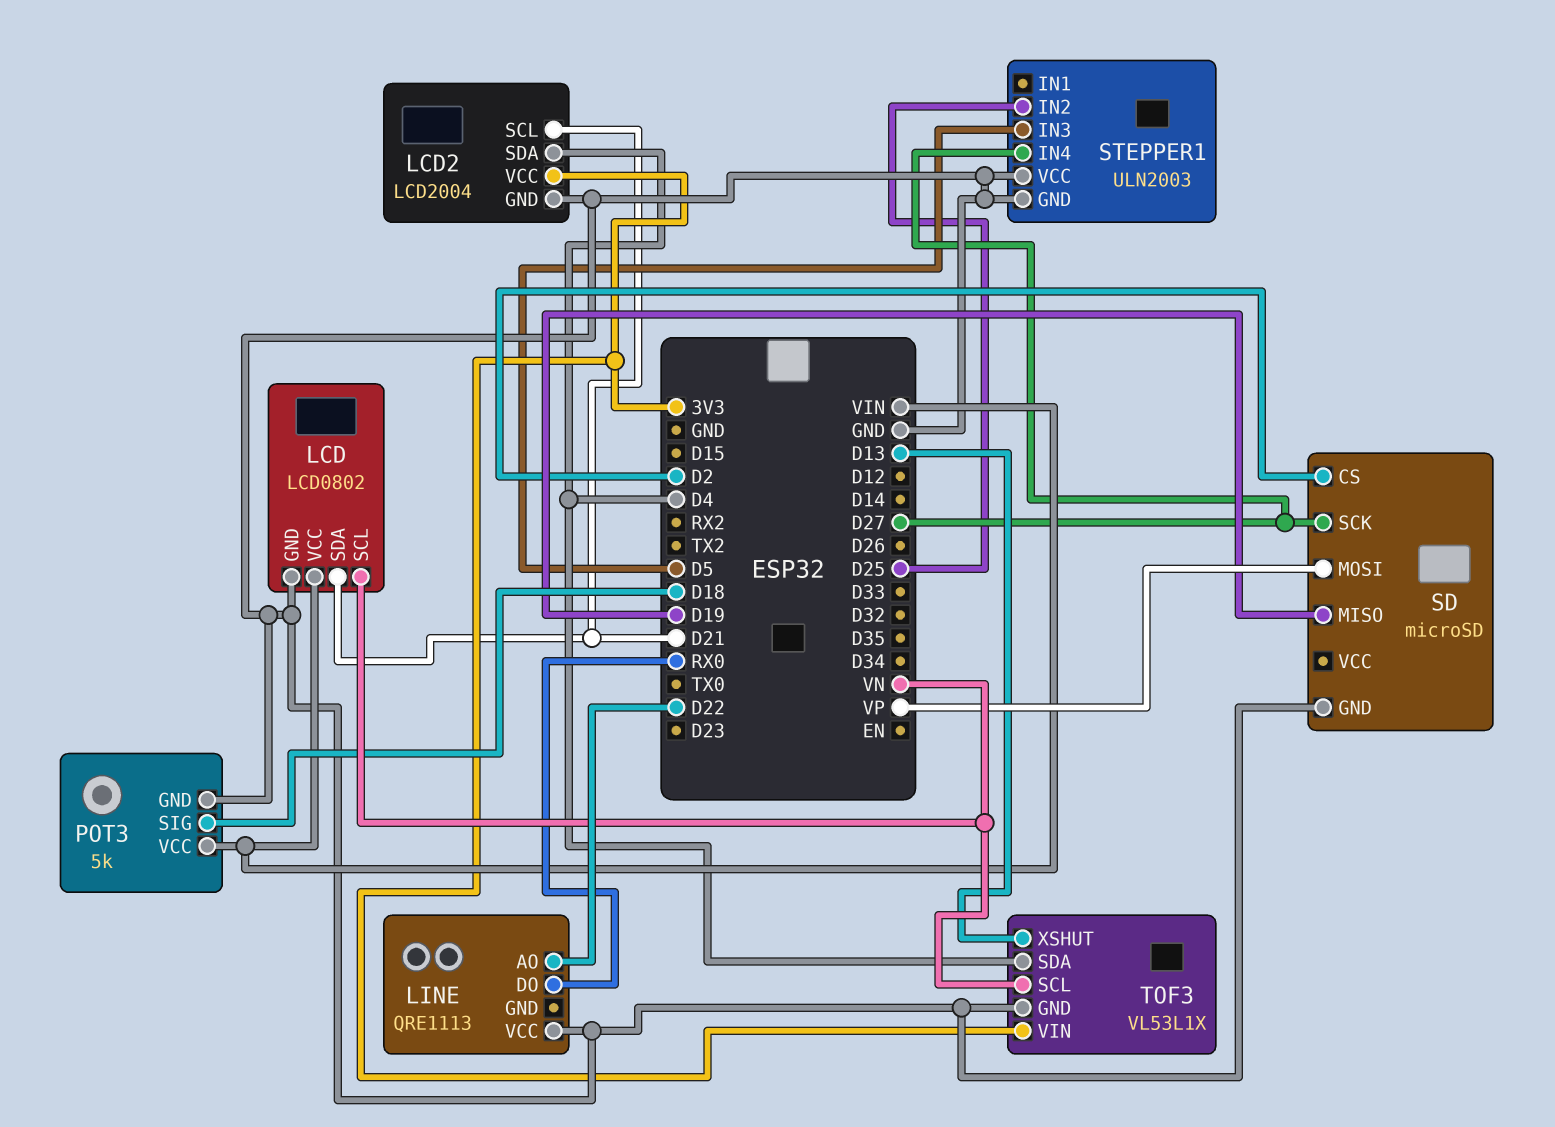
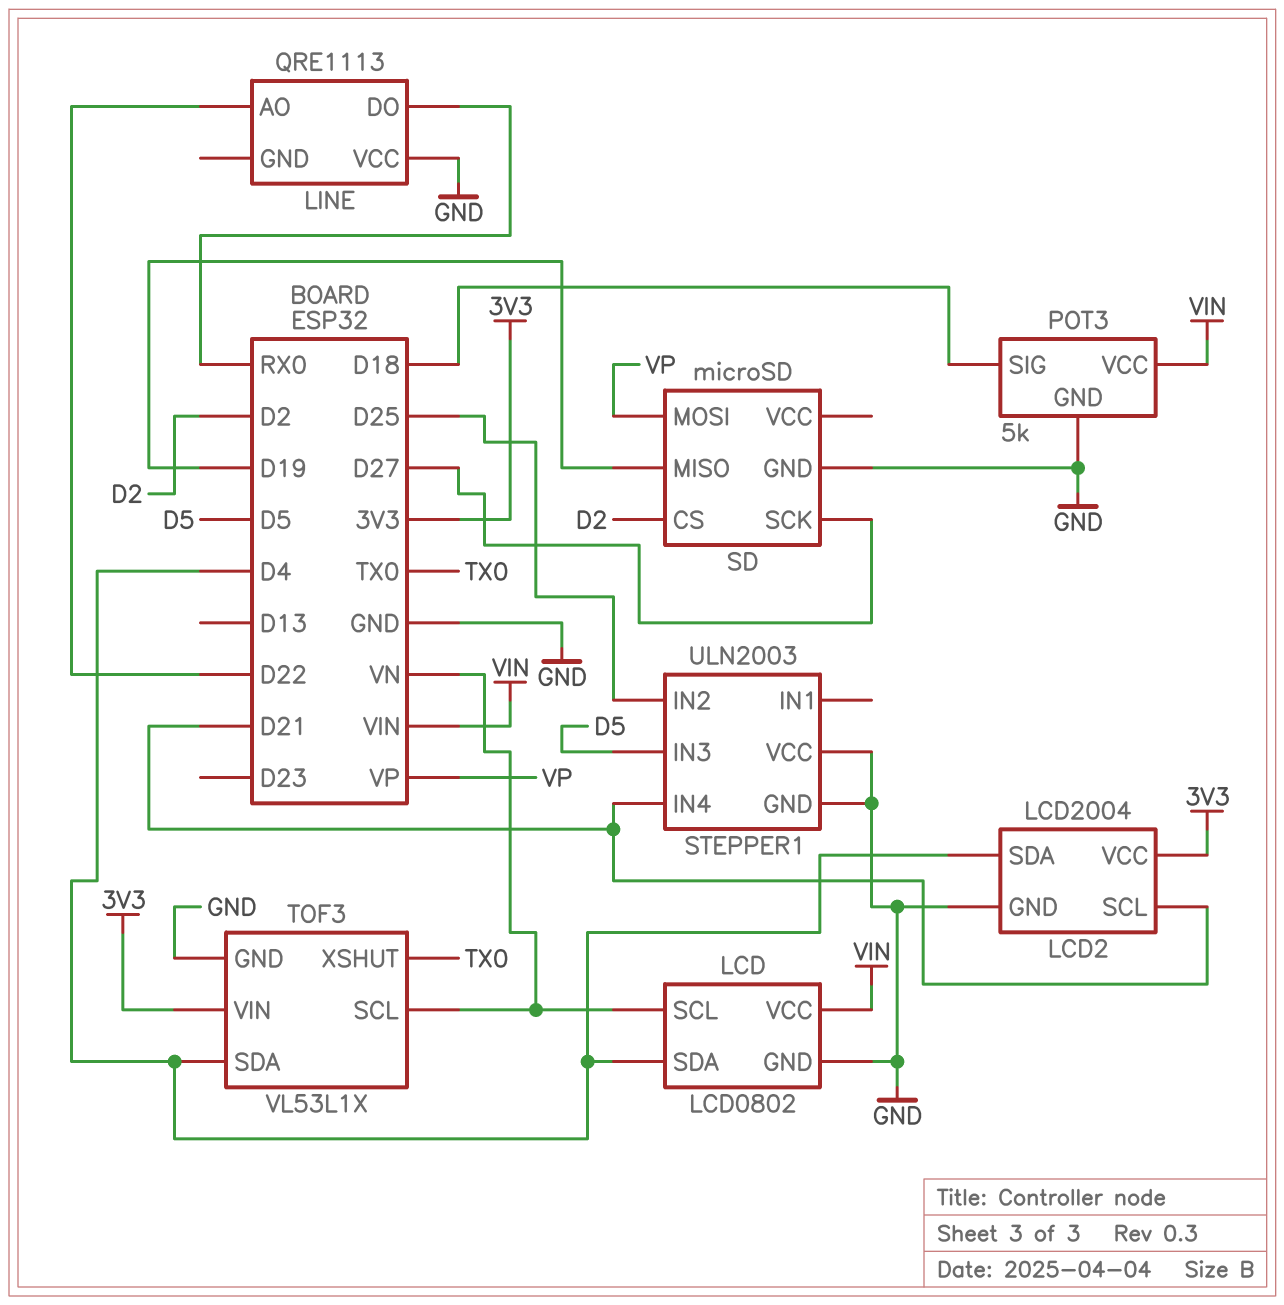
LCD pin SDA: D21 -> D4
STEPPER1 pin IN4: D27 -> D21
TOF3 pin XSHUT: D13 -> TX0

